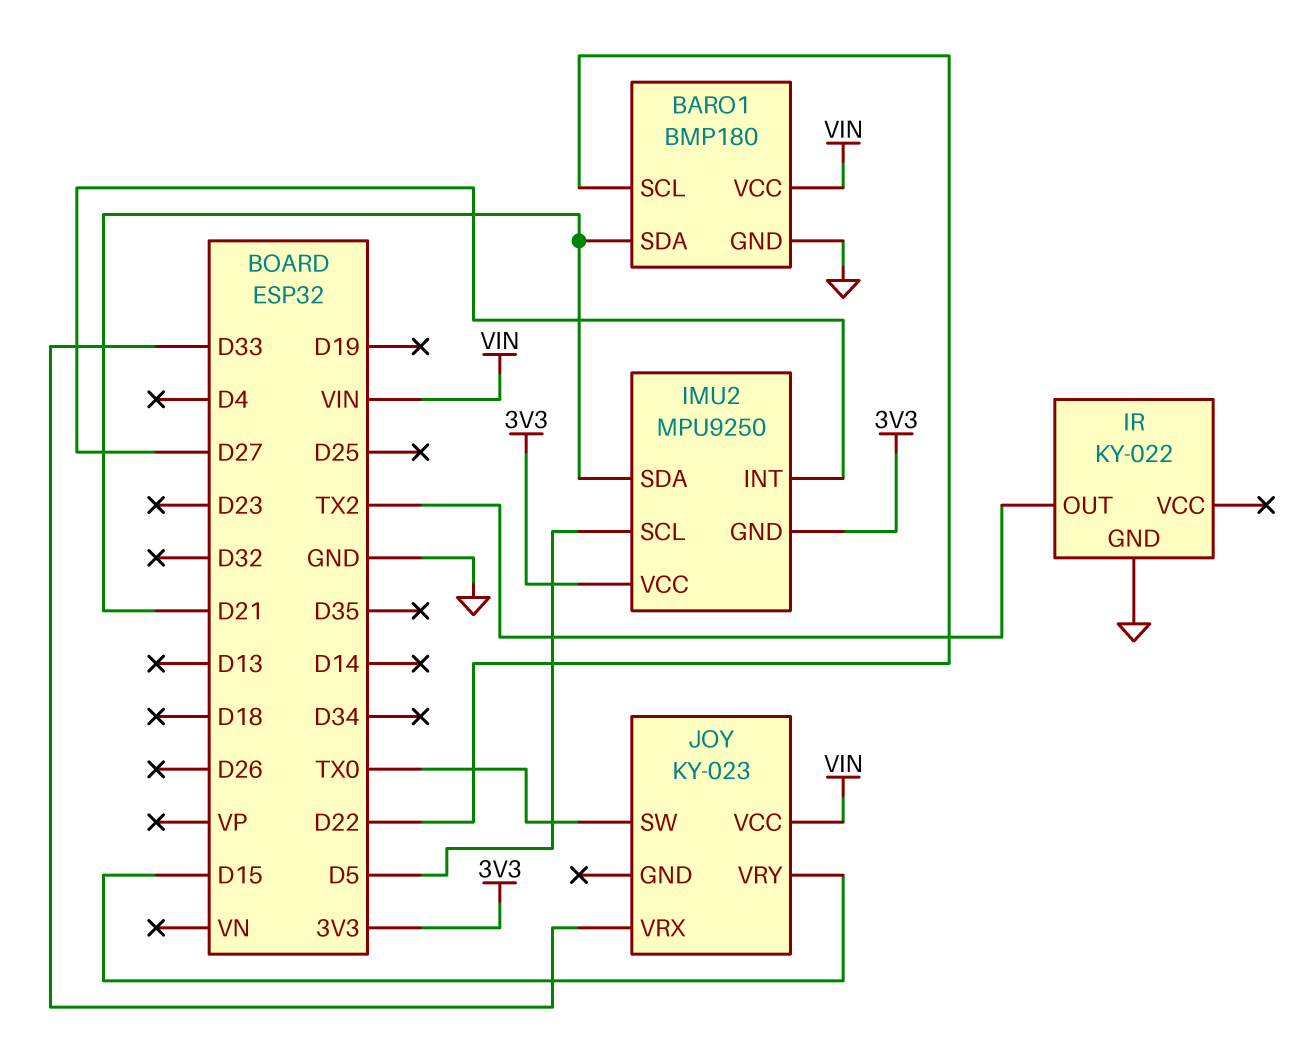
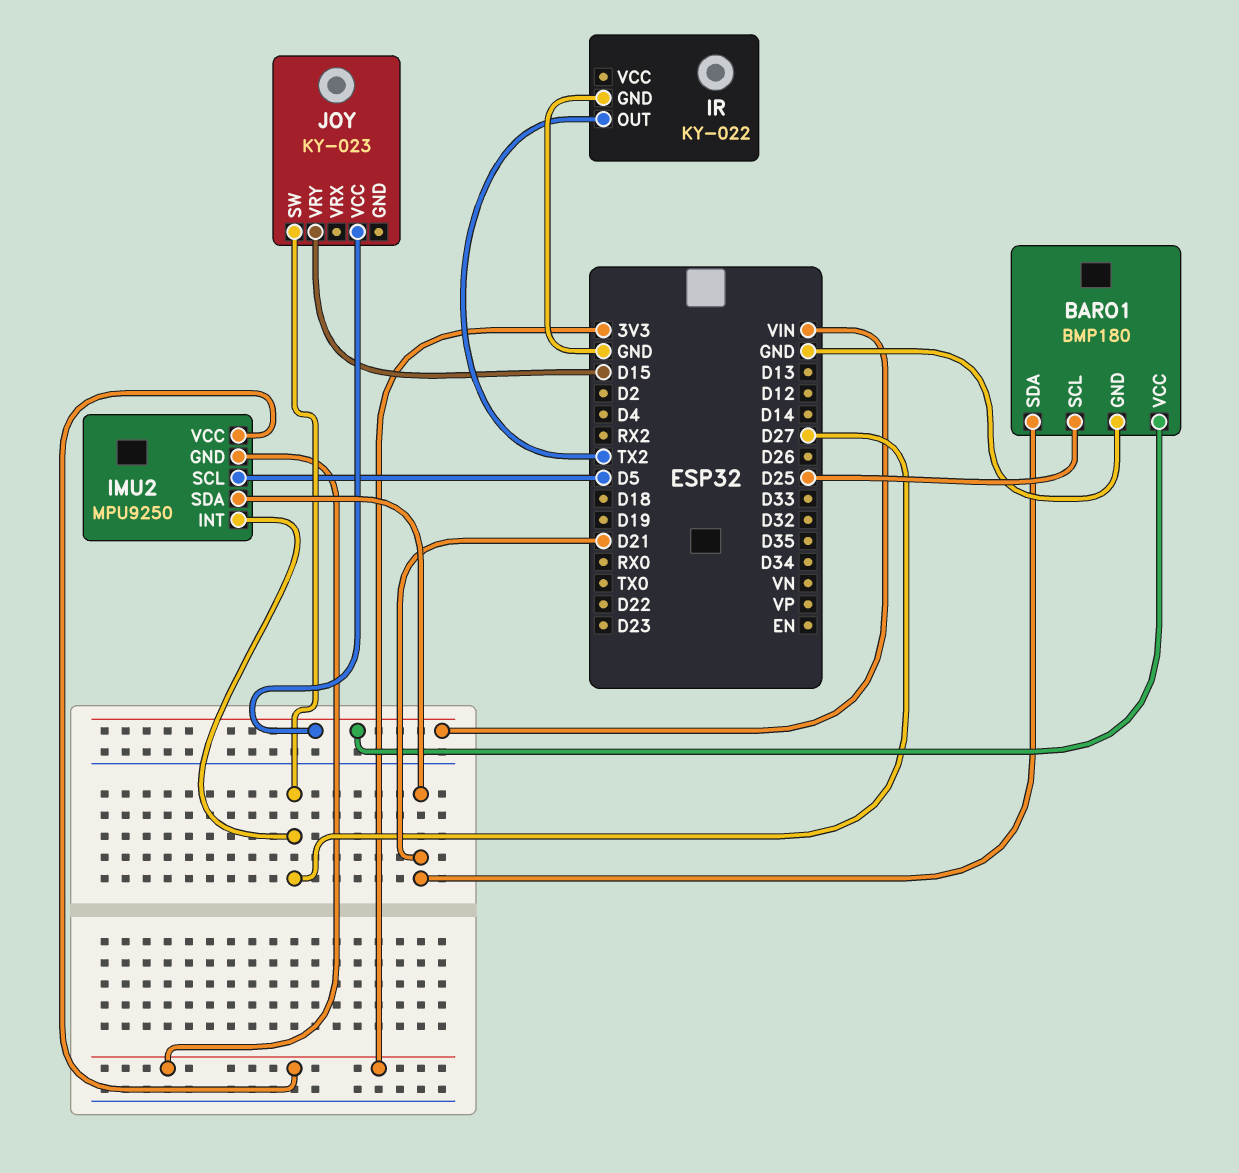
BARO1 pin SCL: D22 -> D25
JOY pin SW: TX0 -> D27
JOY pin VRX: D33 -> none

